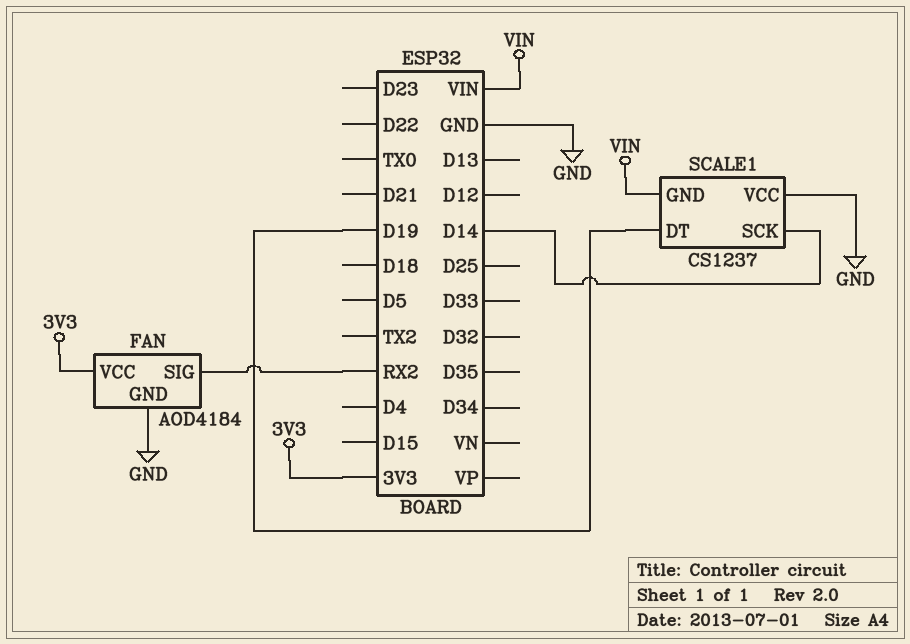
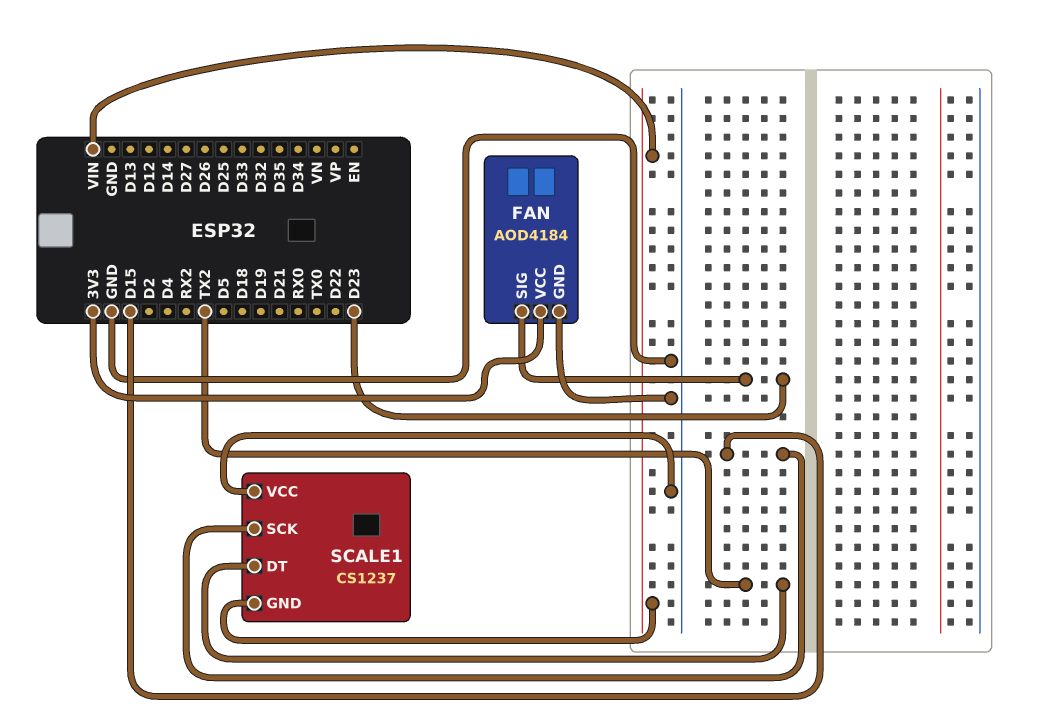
FAN pin SIG: RX2 -> D23
SCALE1 pin DT: D19 -> TX2
SCALE1 pin SCK: D14 -> D15

